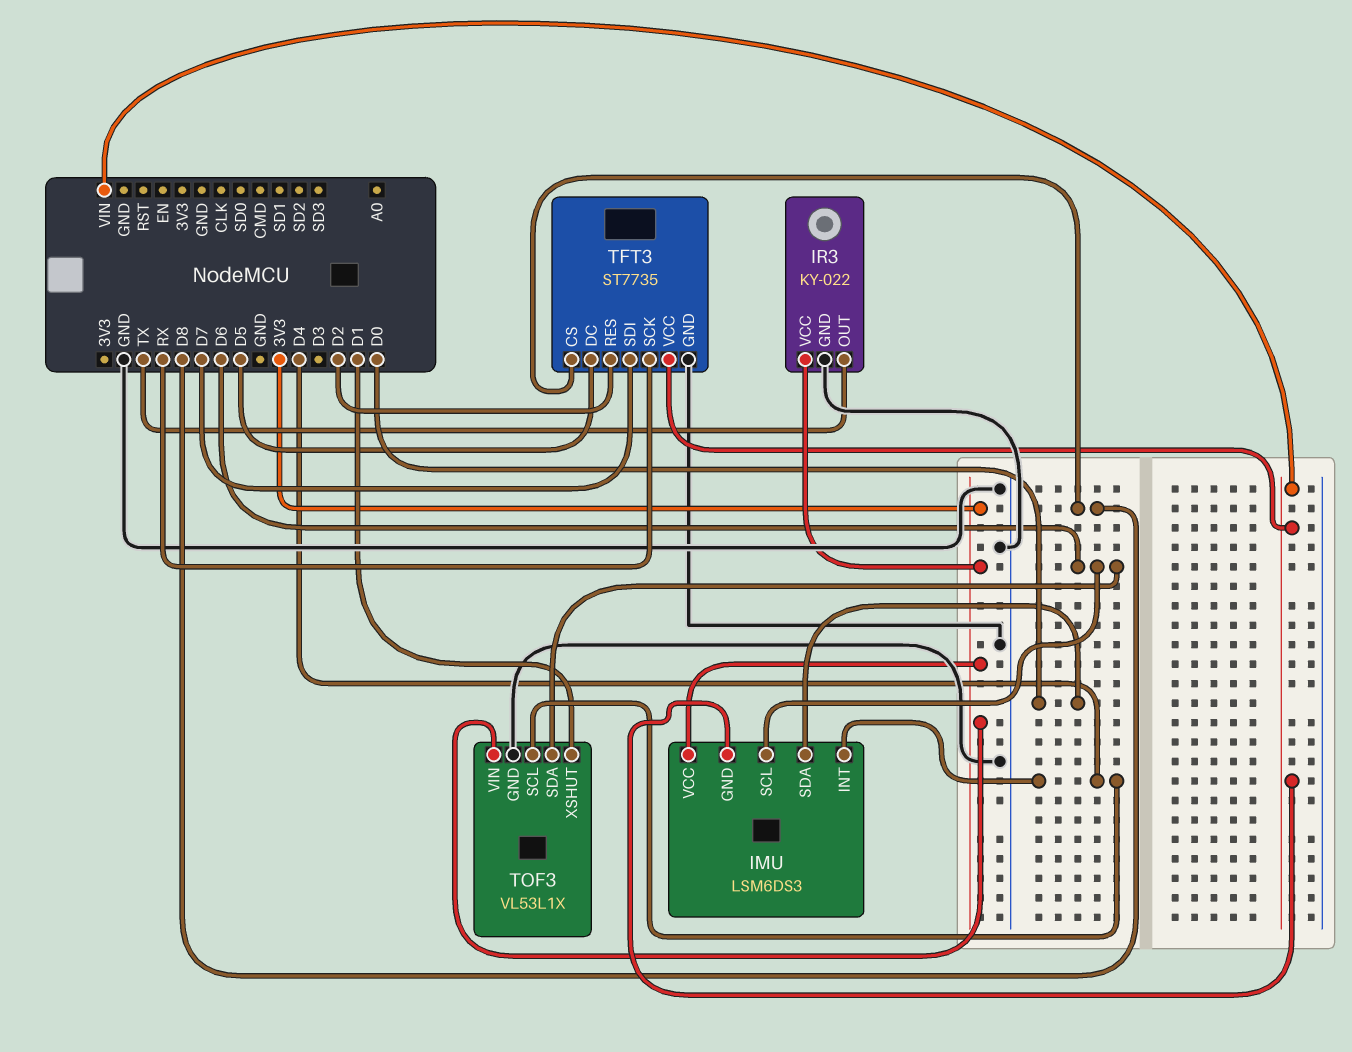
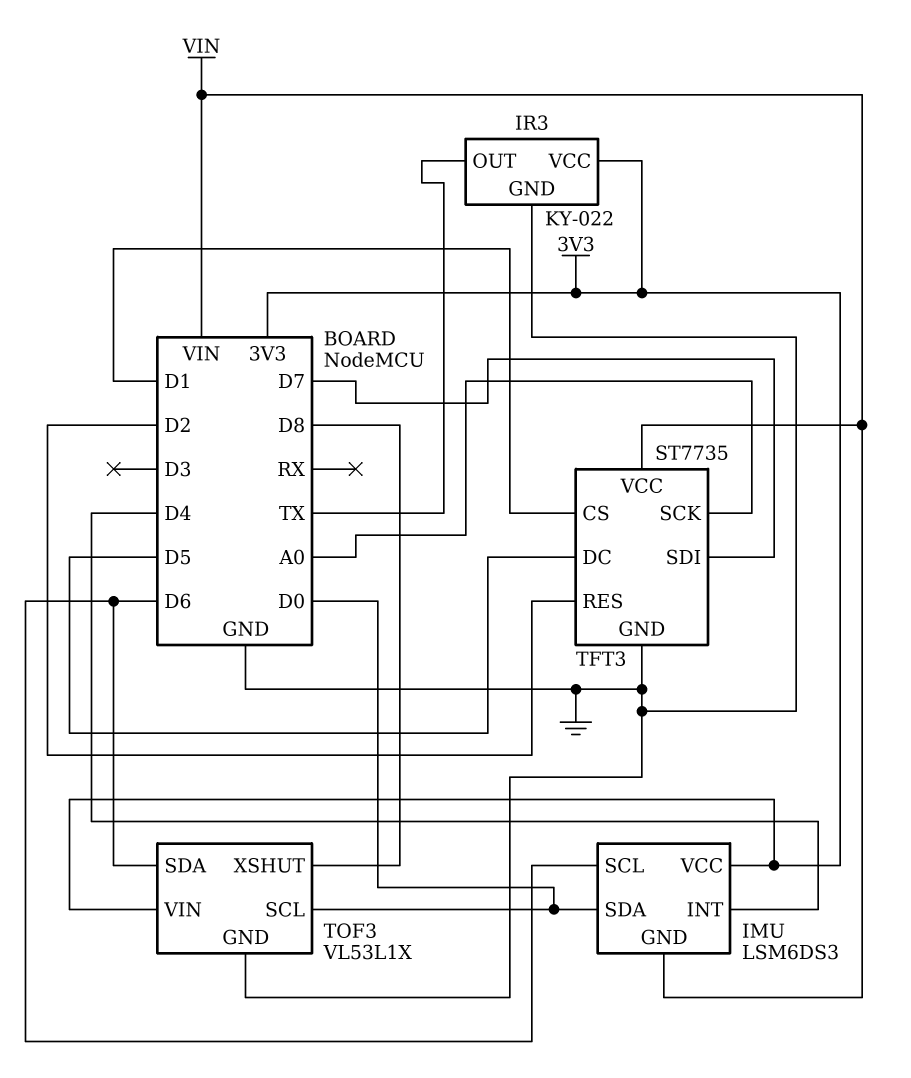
TFT3 pin CS: D8 -> D1
TFT3 pin SCK: RX -> A0
TOF3 pin SCL: D4 -> D0
TOF3 pin XSHUT: D1 -> D8

